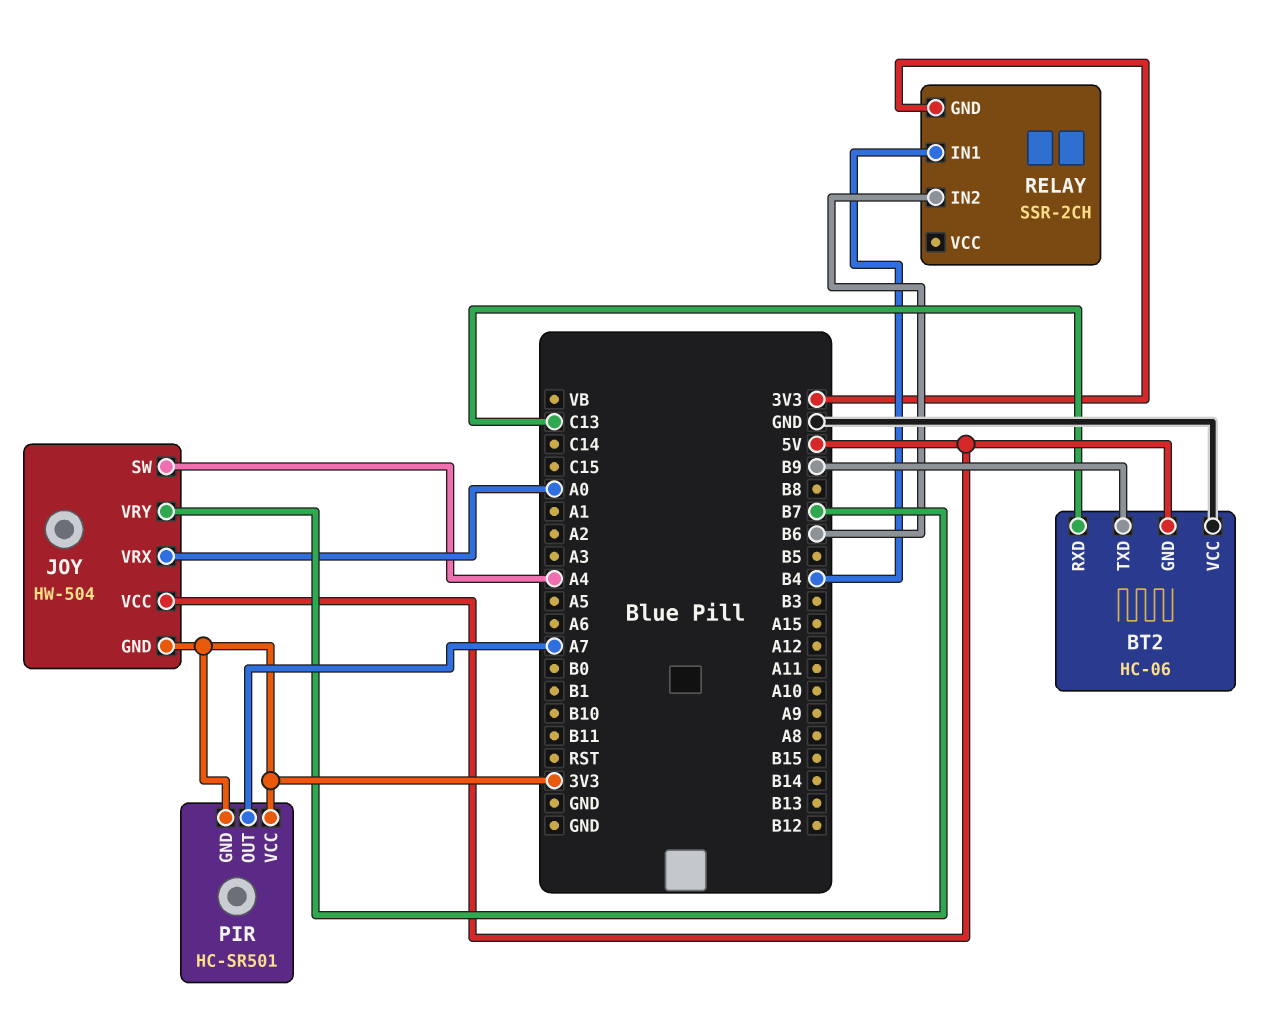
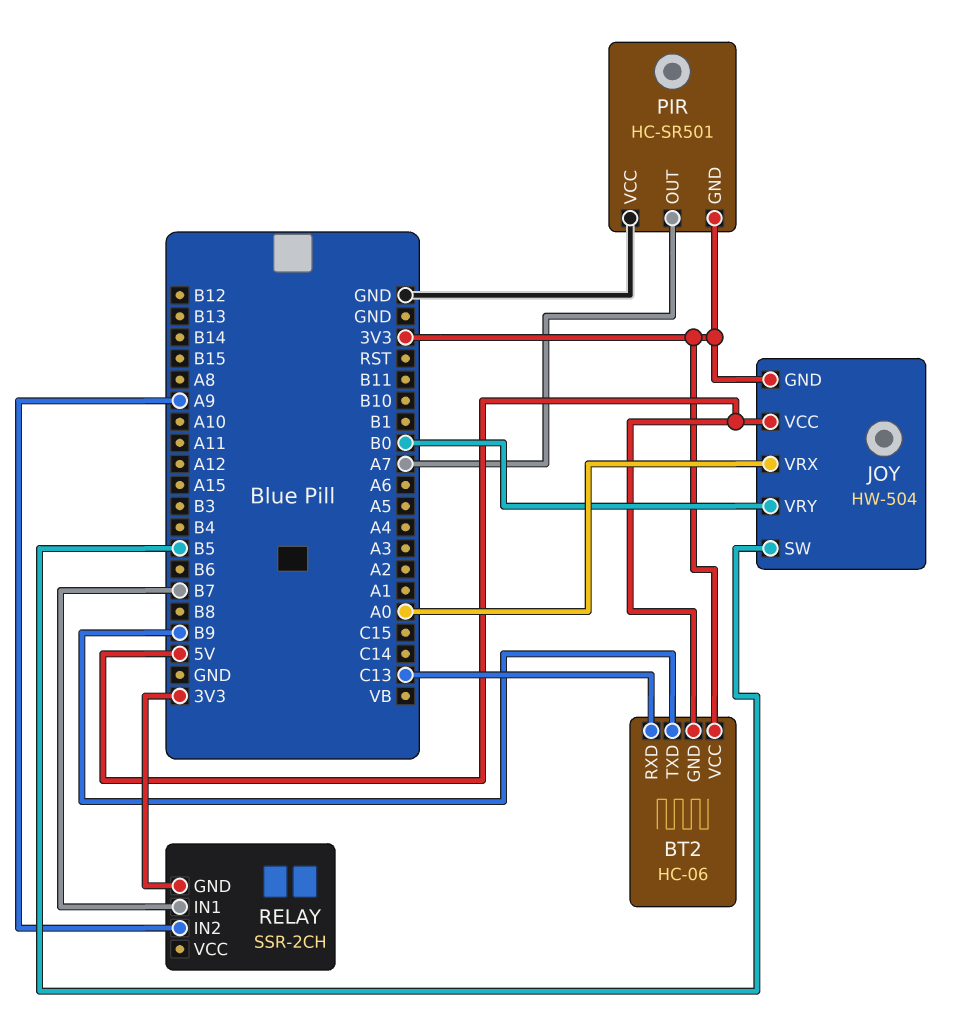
BT2 pin VCC: GND -> 3V3
JOY pin SW: A4 -> B5
JOY pin VRY: B7 -> B0
PIR pin VCC: 3V3 -> GND
RELAY pin IN1: B4 -> B7
RELAY pin IN2: B6 -> A9

